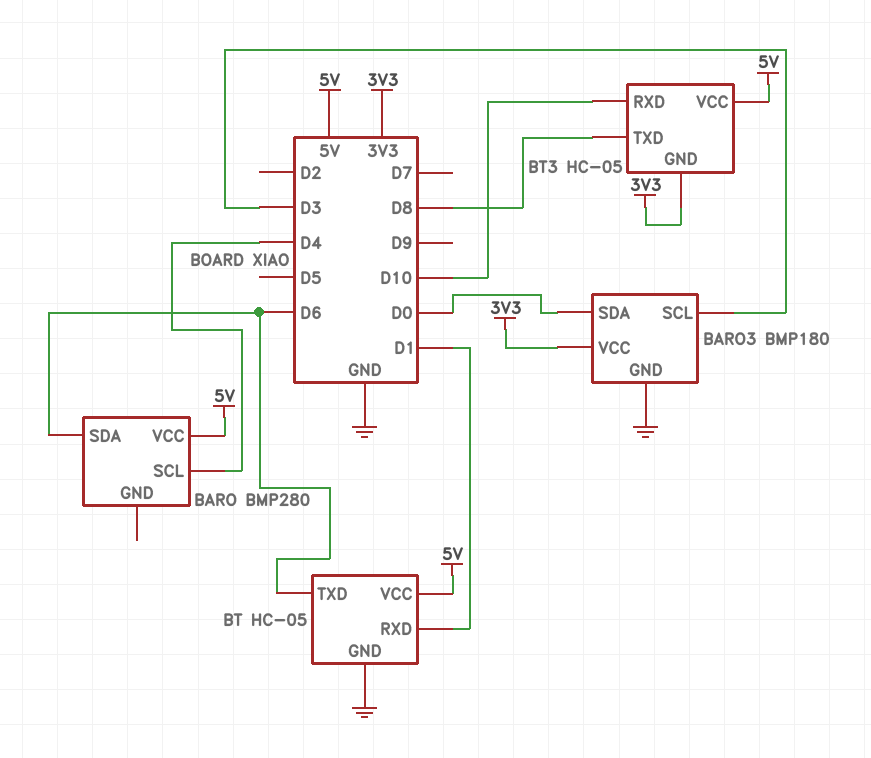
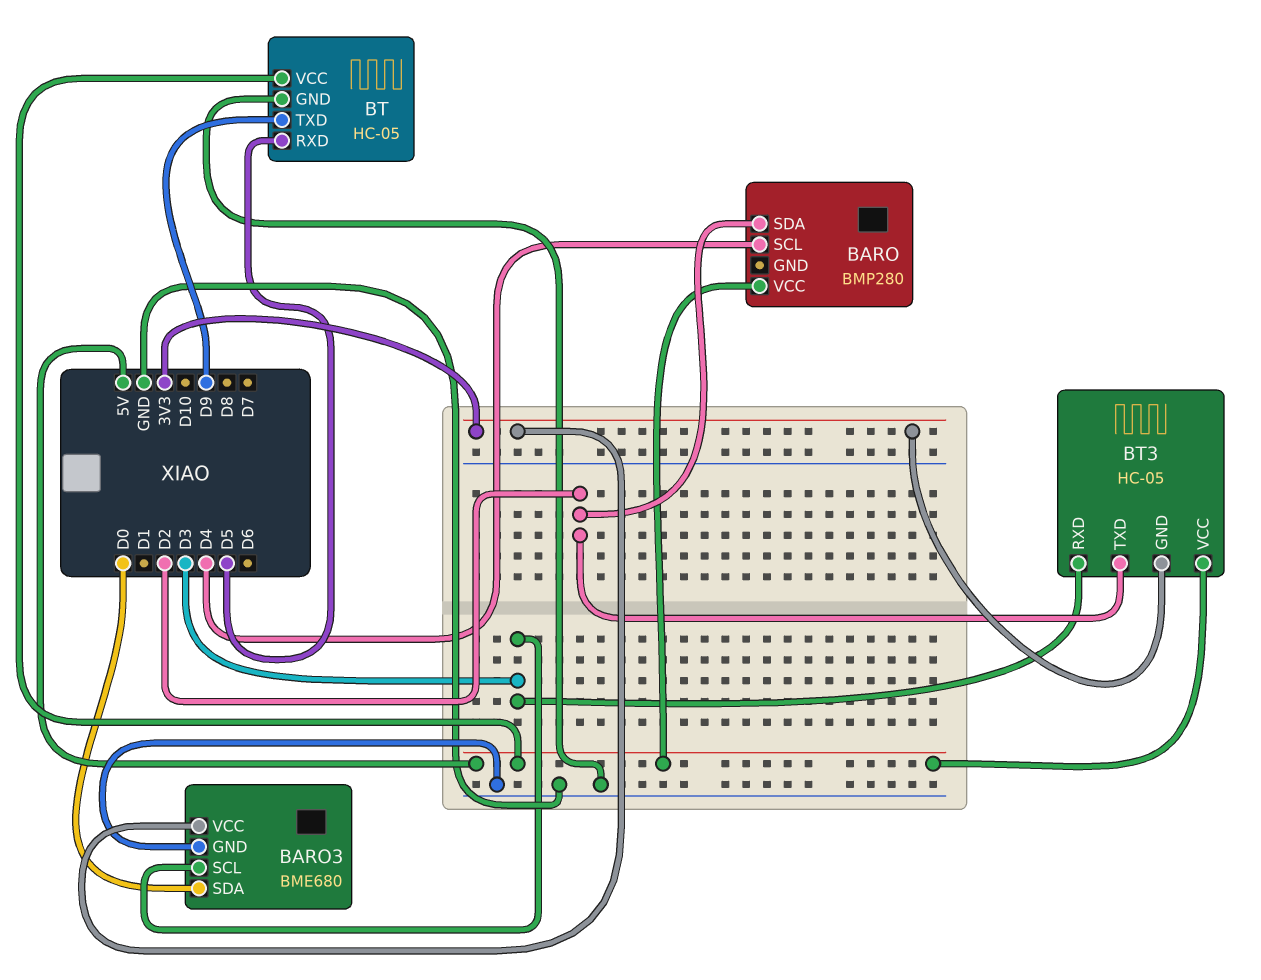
BARO pin SDA: D6 -> D2
BARO3: BMP180 -> BME680
BT pin RXD: D1 -> D5
BT pin TXD: D6 -> D9
BT3 pin RXD: D10 -> D3
BT3 pin TXD: D8 -> D2

